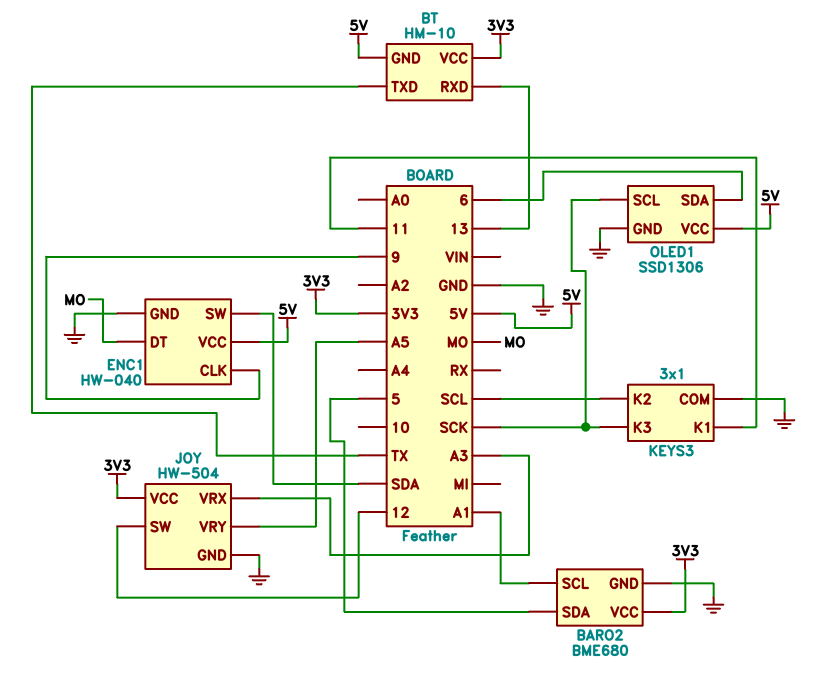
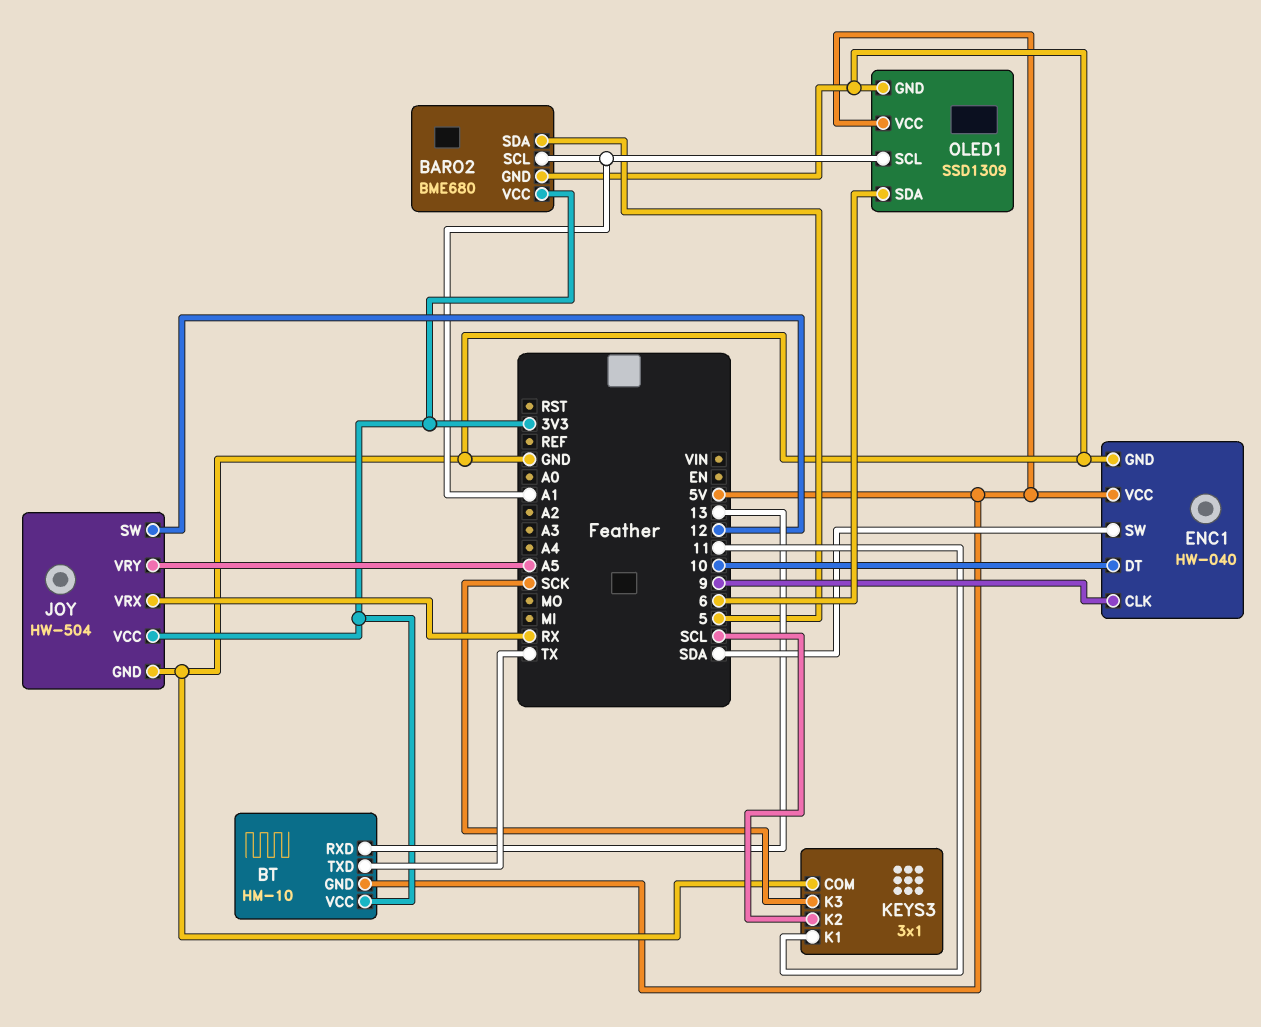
ENC1 pin DT: MO -> 10
JOY pin VRX: A3 -> RX
OLED1: SSD1306 -> SSD1309
OLED1 pin SCL: SCK -> A1

